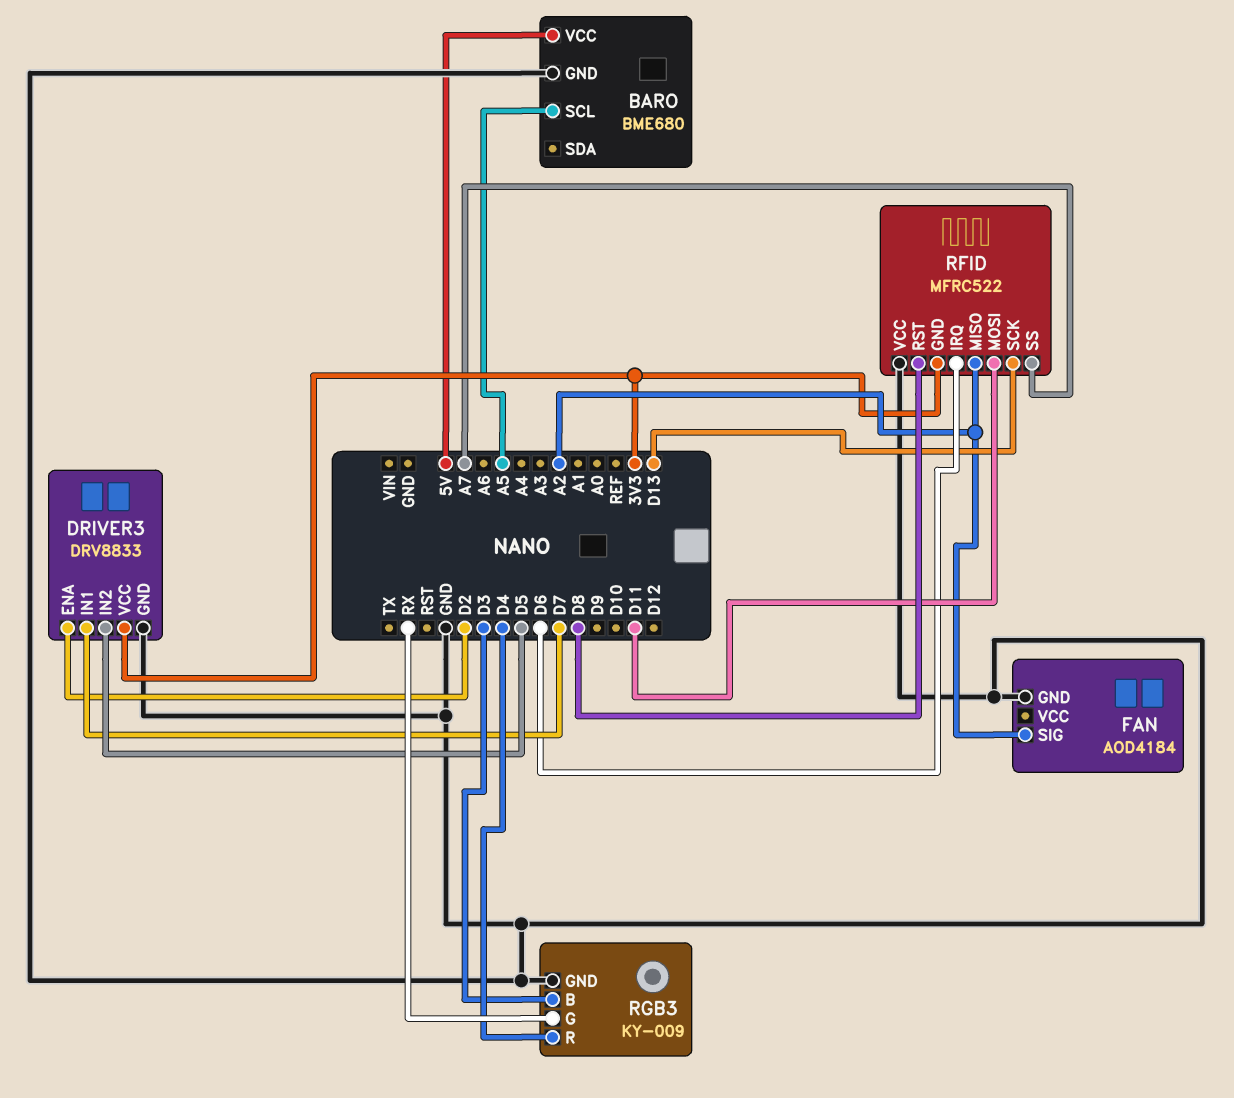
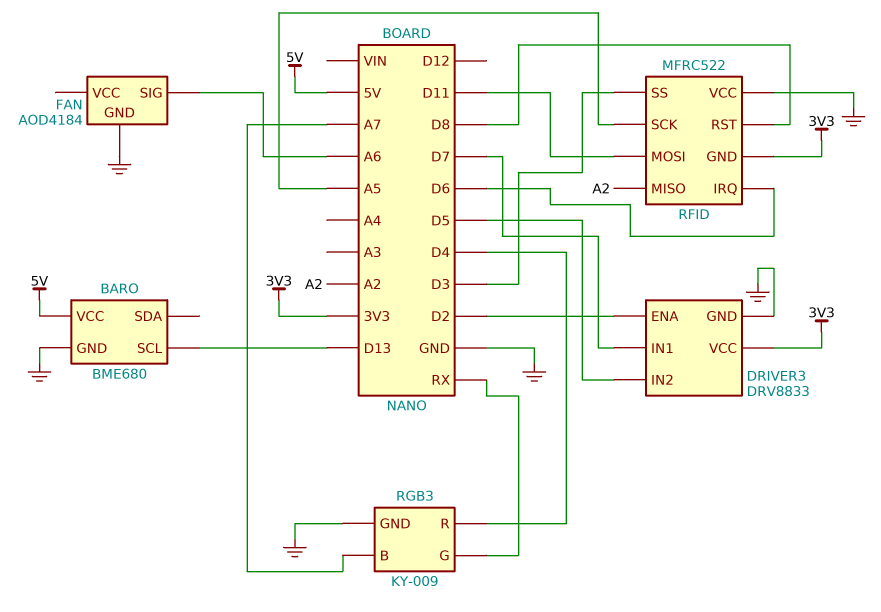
BARO pin SCL: A5 -> D13
FAN pin SIG: A2 -> A6
RFID pin SCK: D13 -> A5
RFID pin SS: A7 -> D3
RGB3 pin B: D3 -> A7

